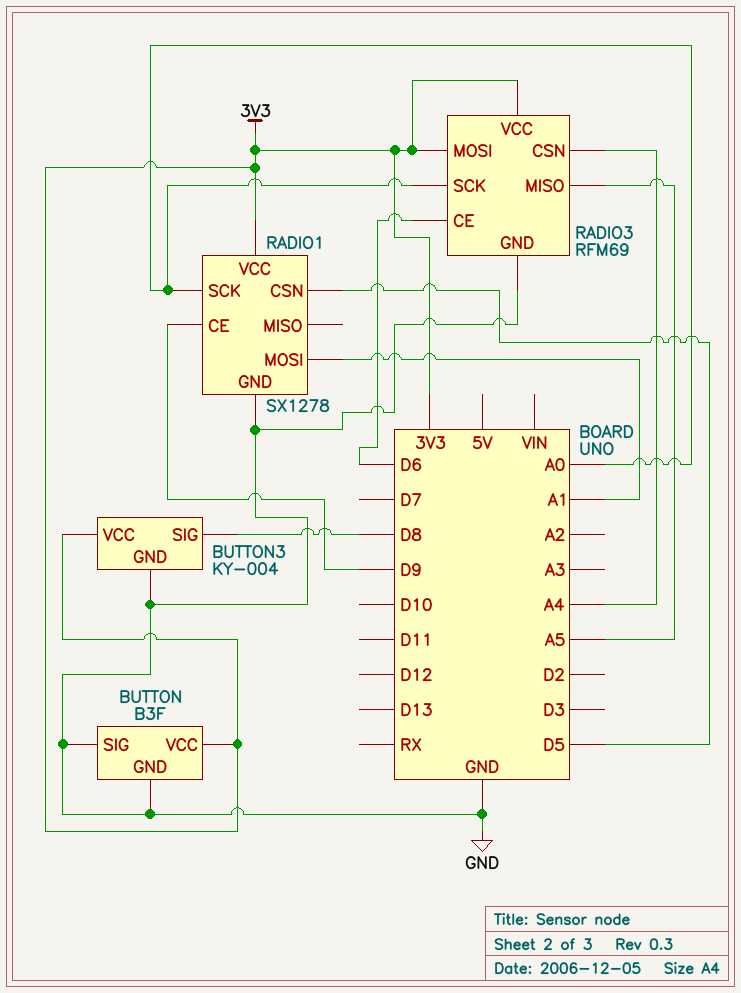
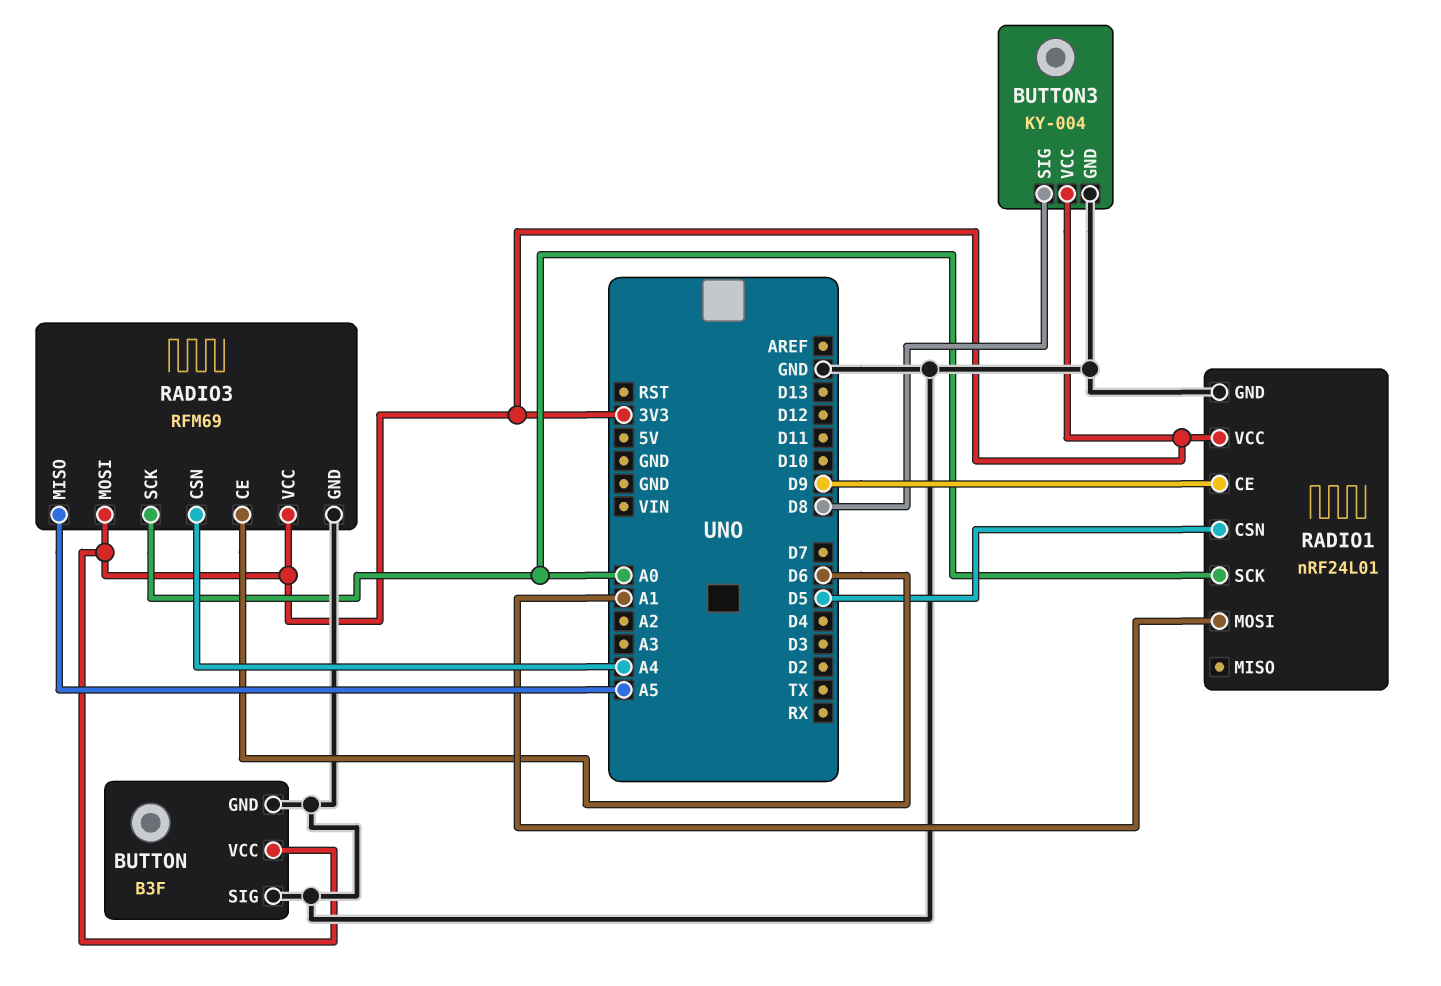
RADIO1: SX1278 -> nRF24L01

